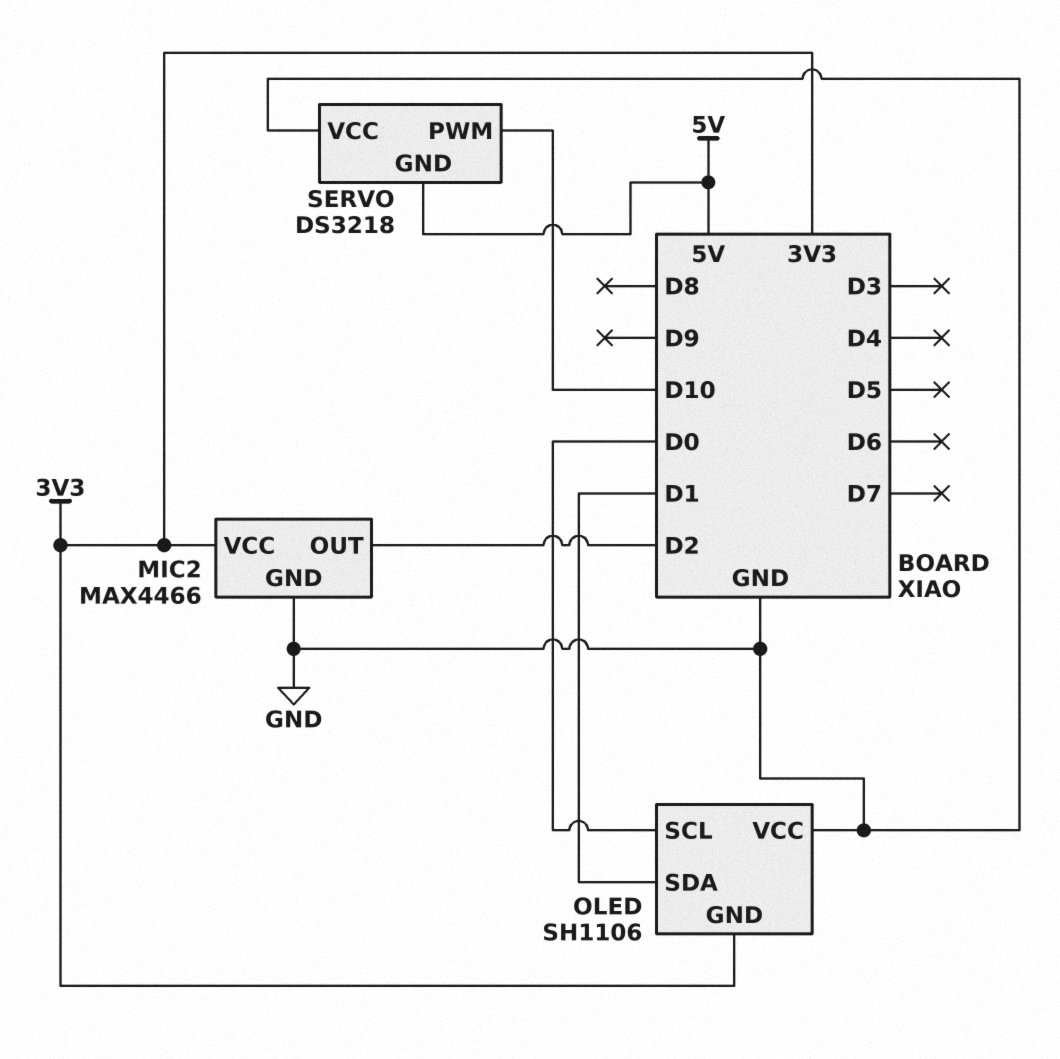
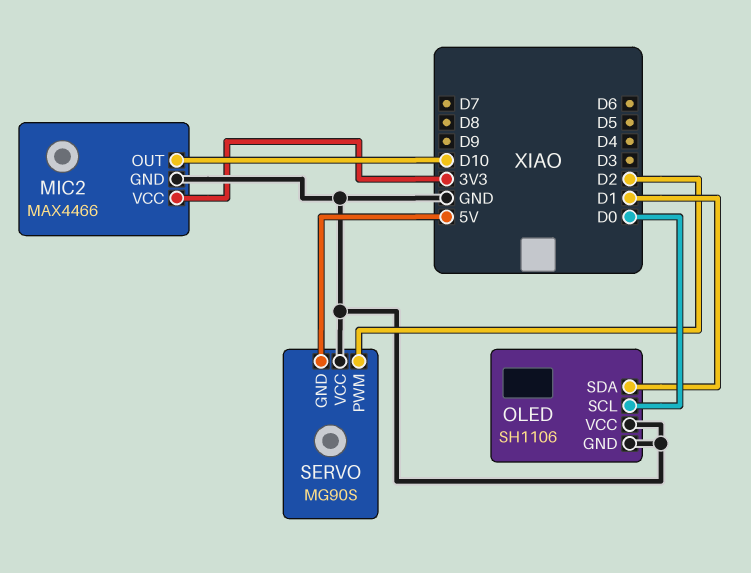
MIC2 pin OUT: D2 -> D10
OLED pin GND: 3V3 -> GND
SERVO: DS3218 -> MG90S
SERVO pin PWM: D10 -> D2

